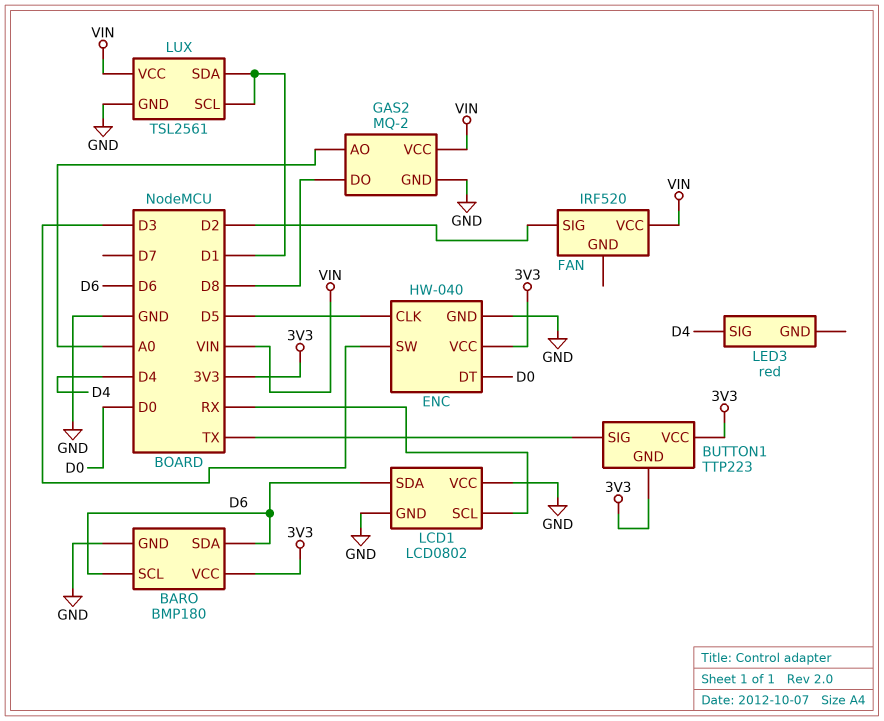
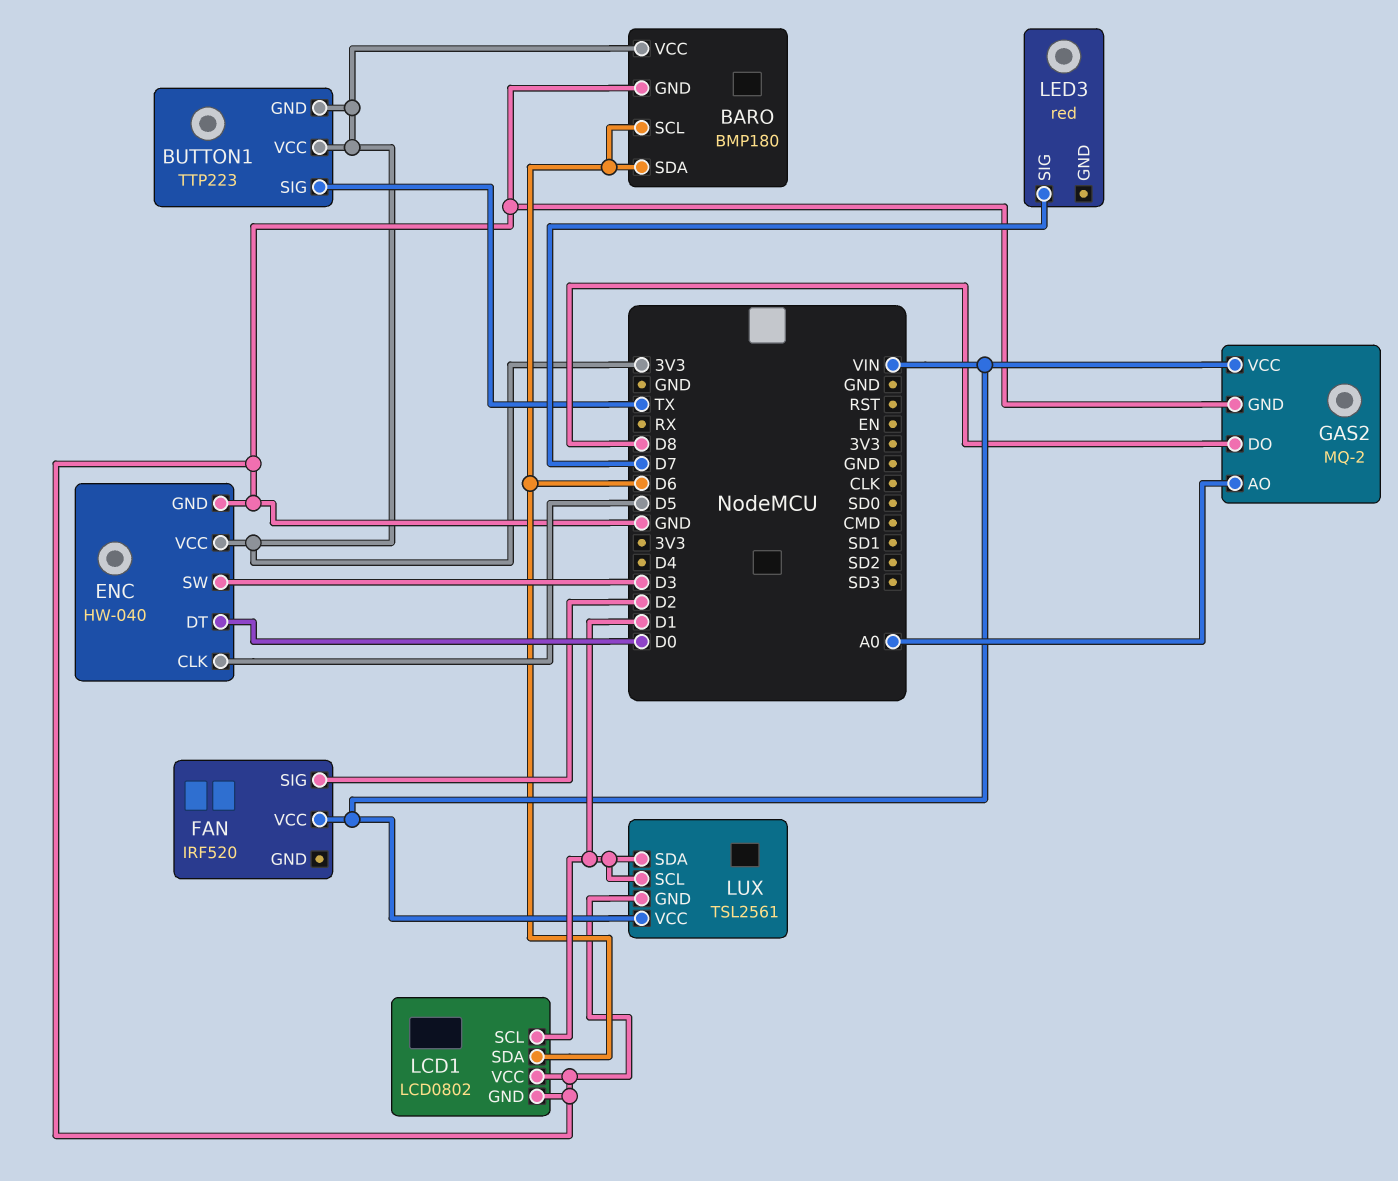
LCD1 pin SCL: RX -> D1
LED3 pin SIG: D4 -> D7

